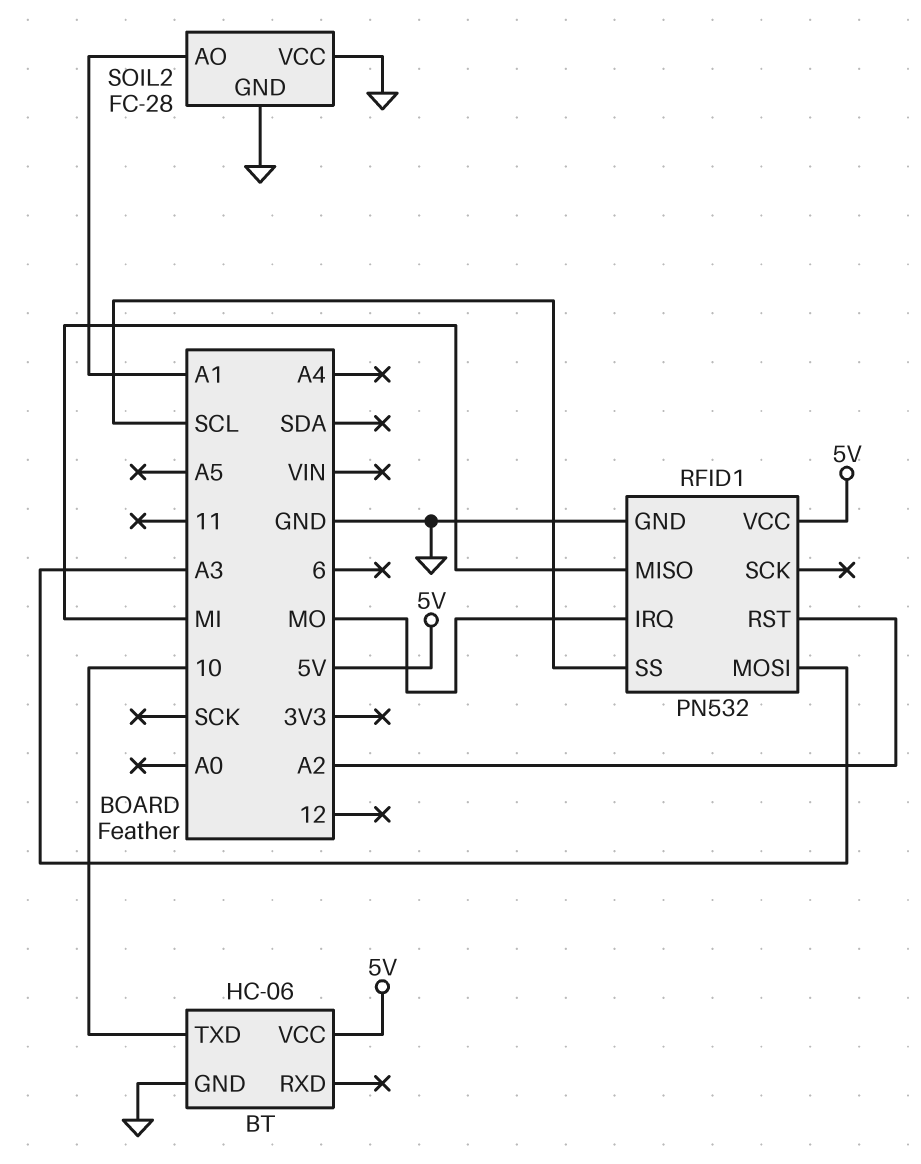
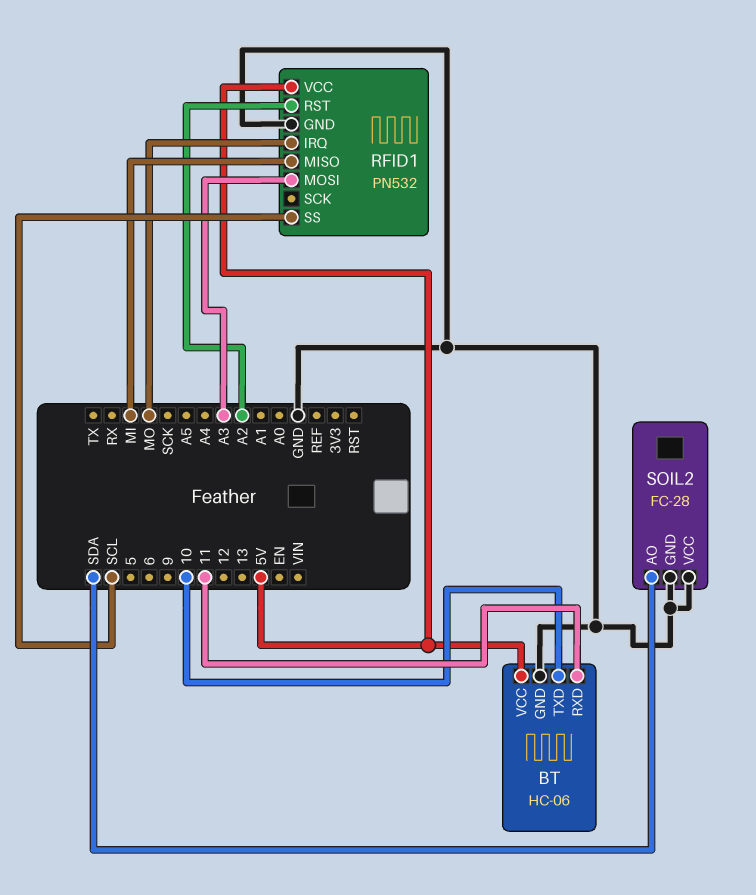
BT pin RXD: none -> 11
SOIL2 pin AO: A1 -> SDA

